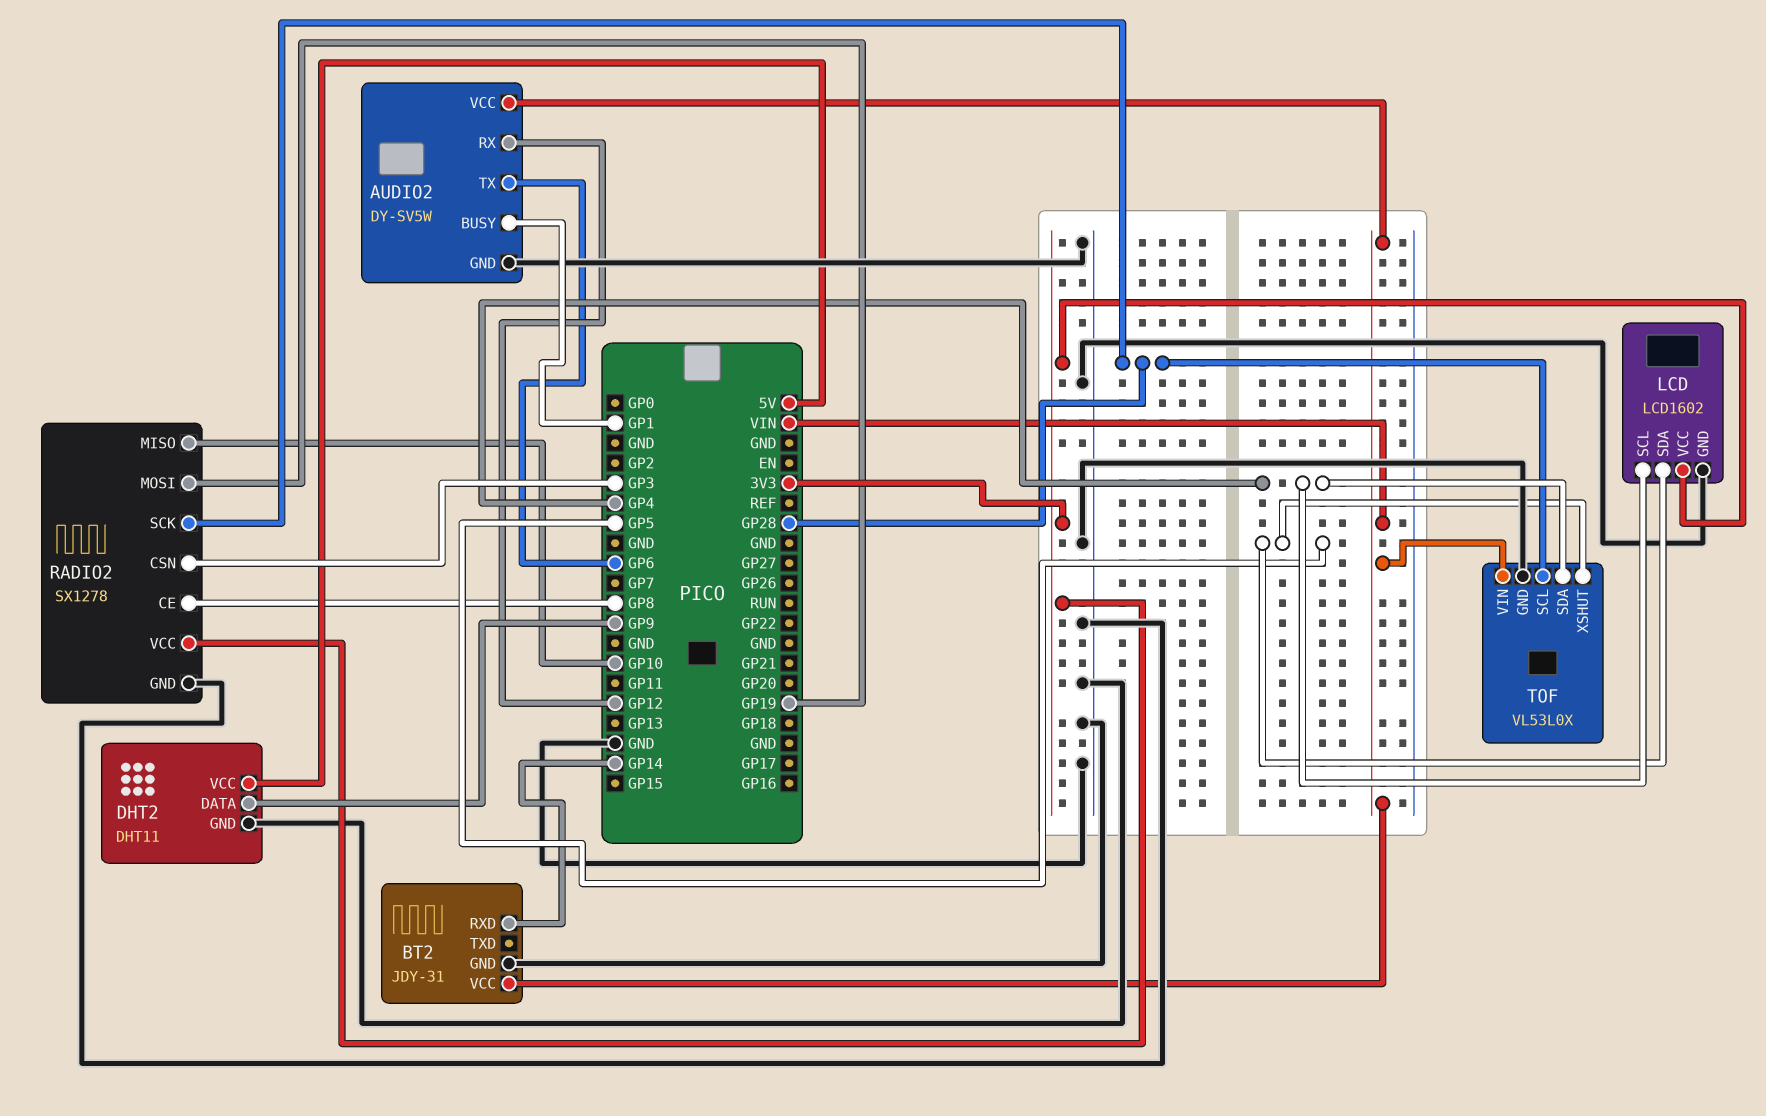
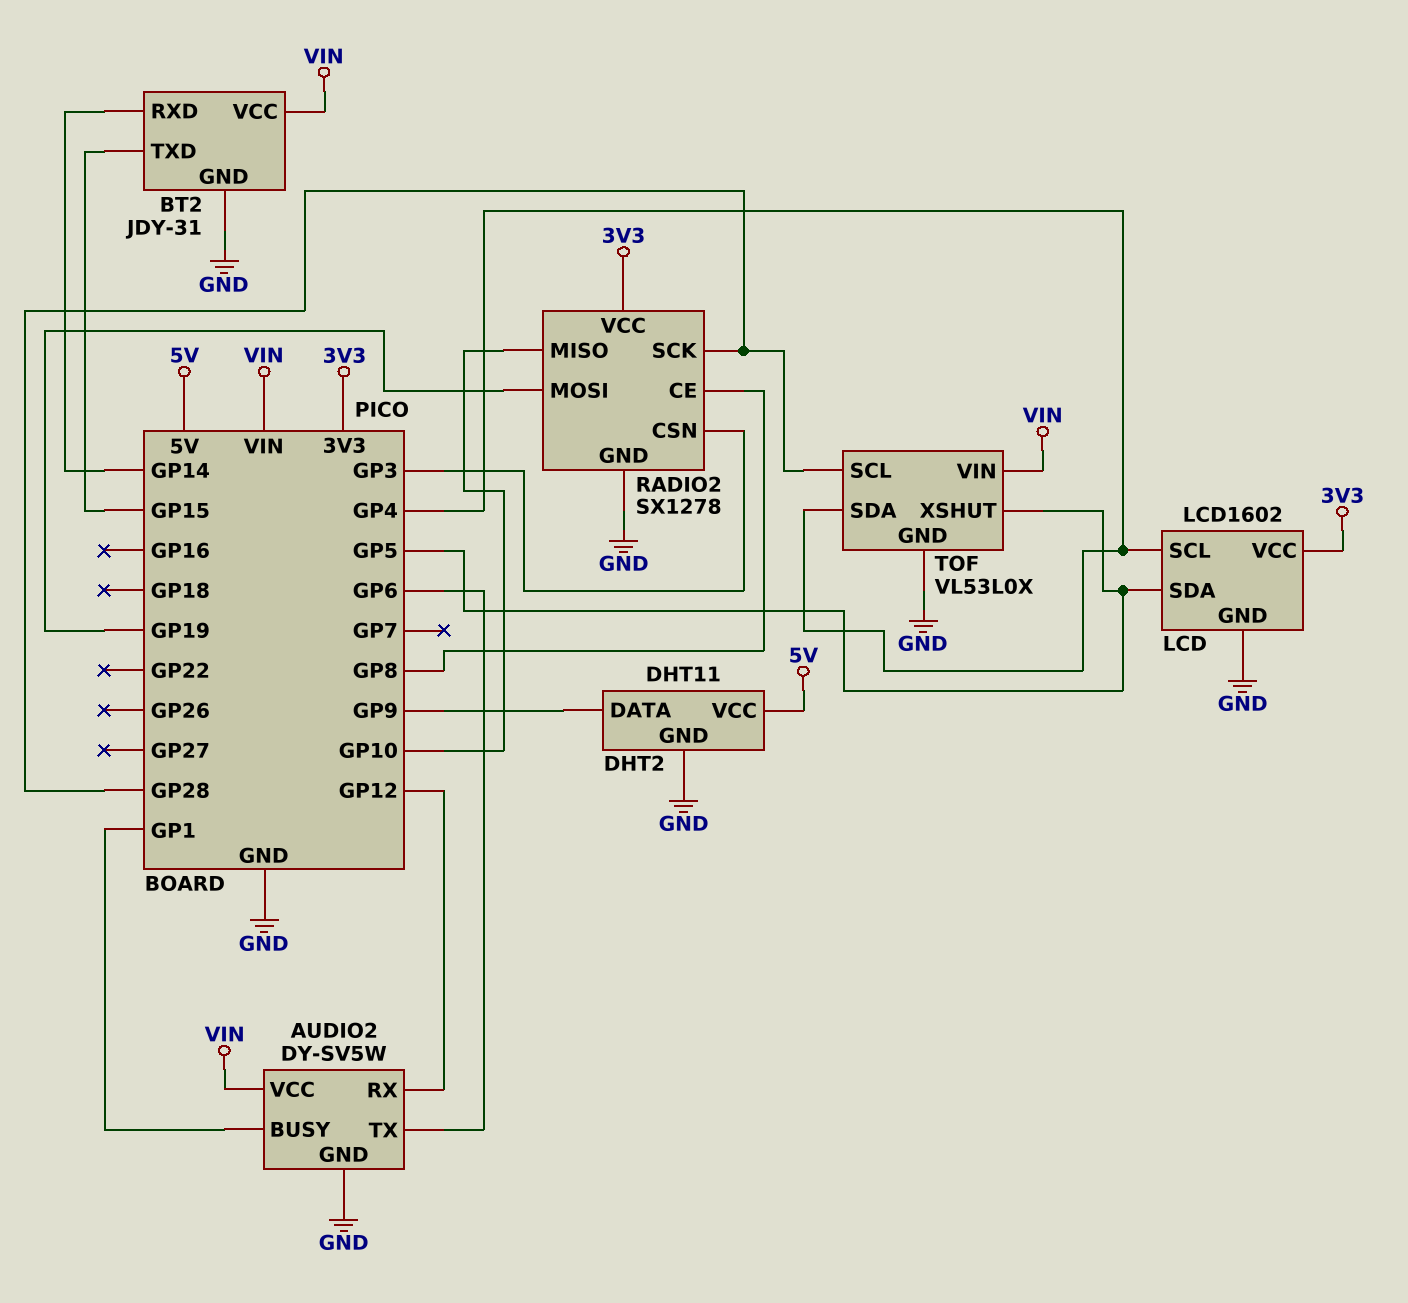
BT2 pin TXD: none -> GP15

